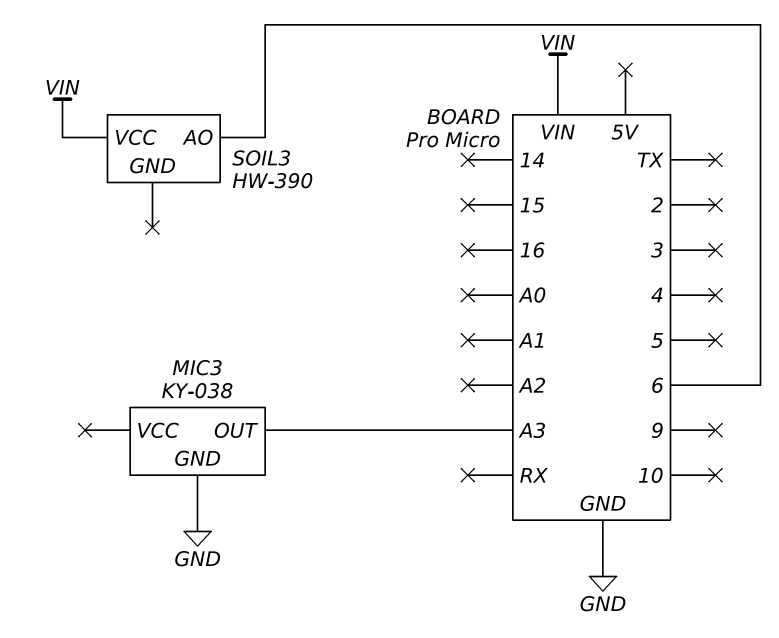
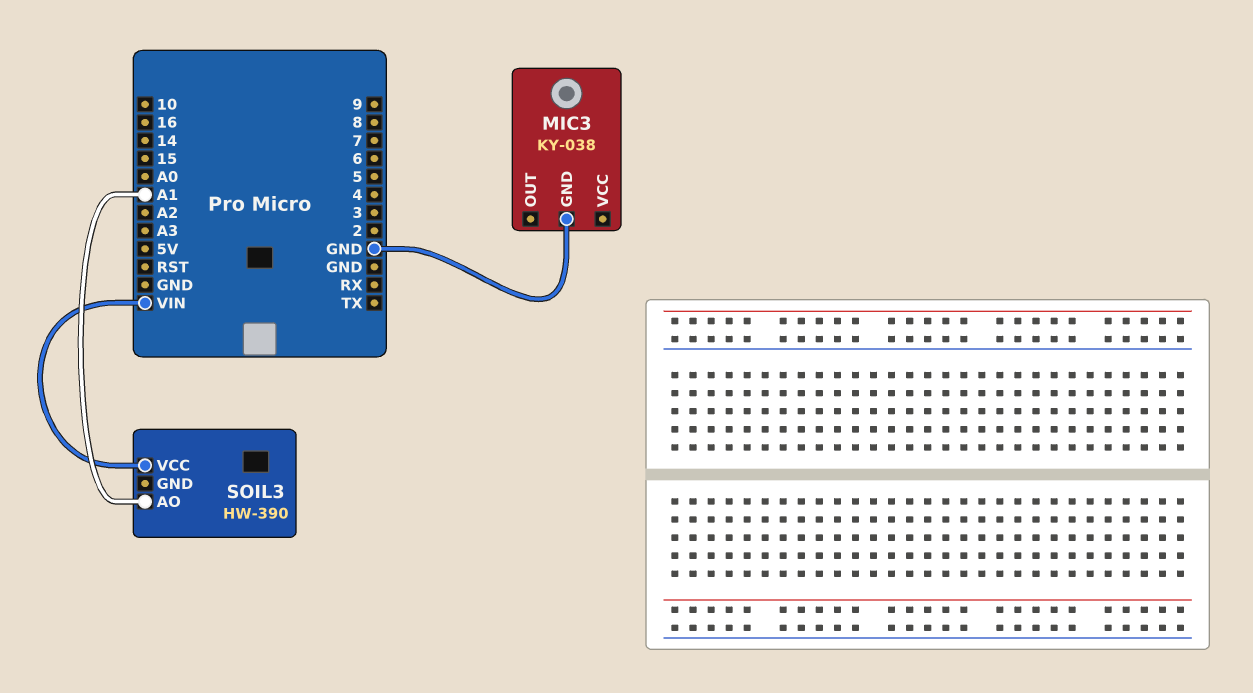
MIC3 pin OUT: A3 -> none
SOIL3 pin AO: 6 -> A1

